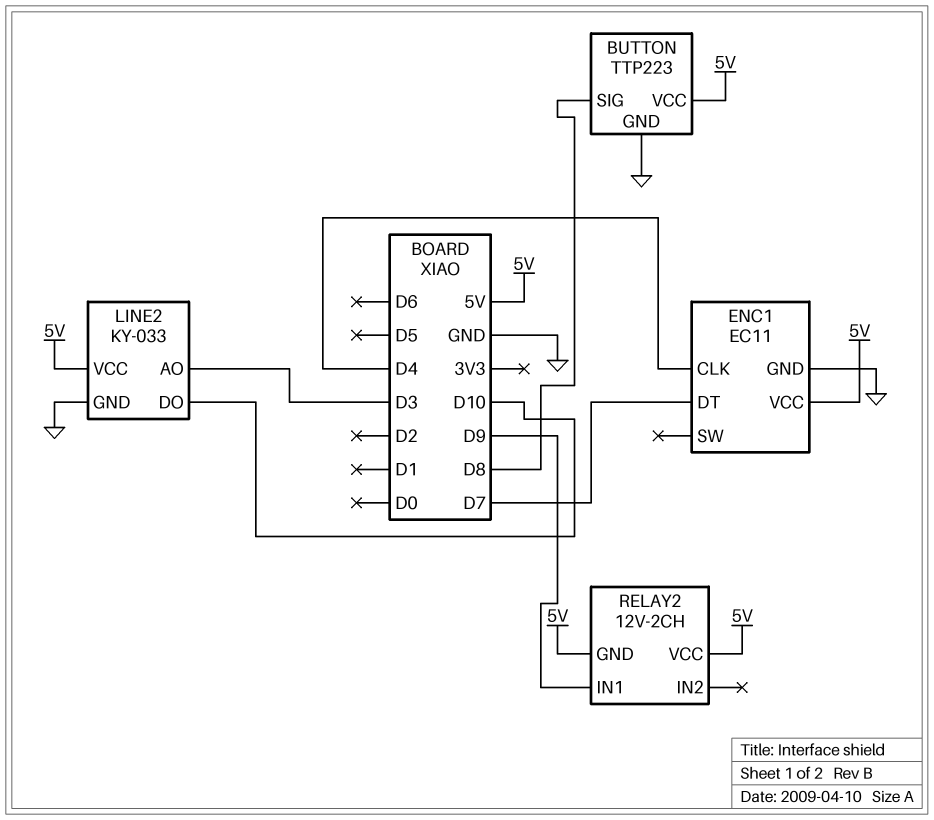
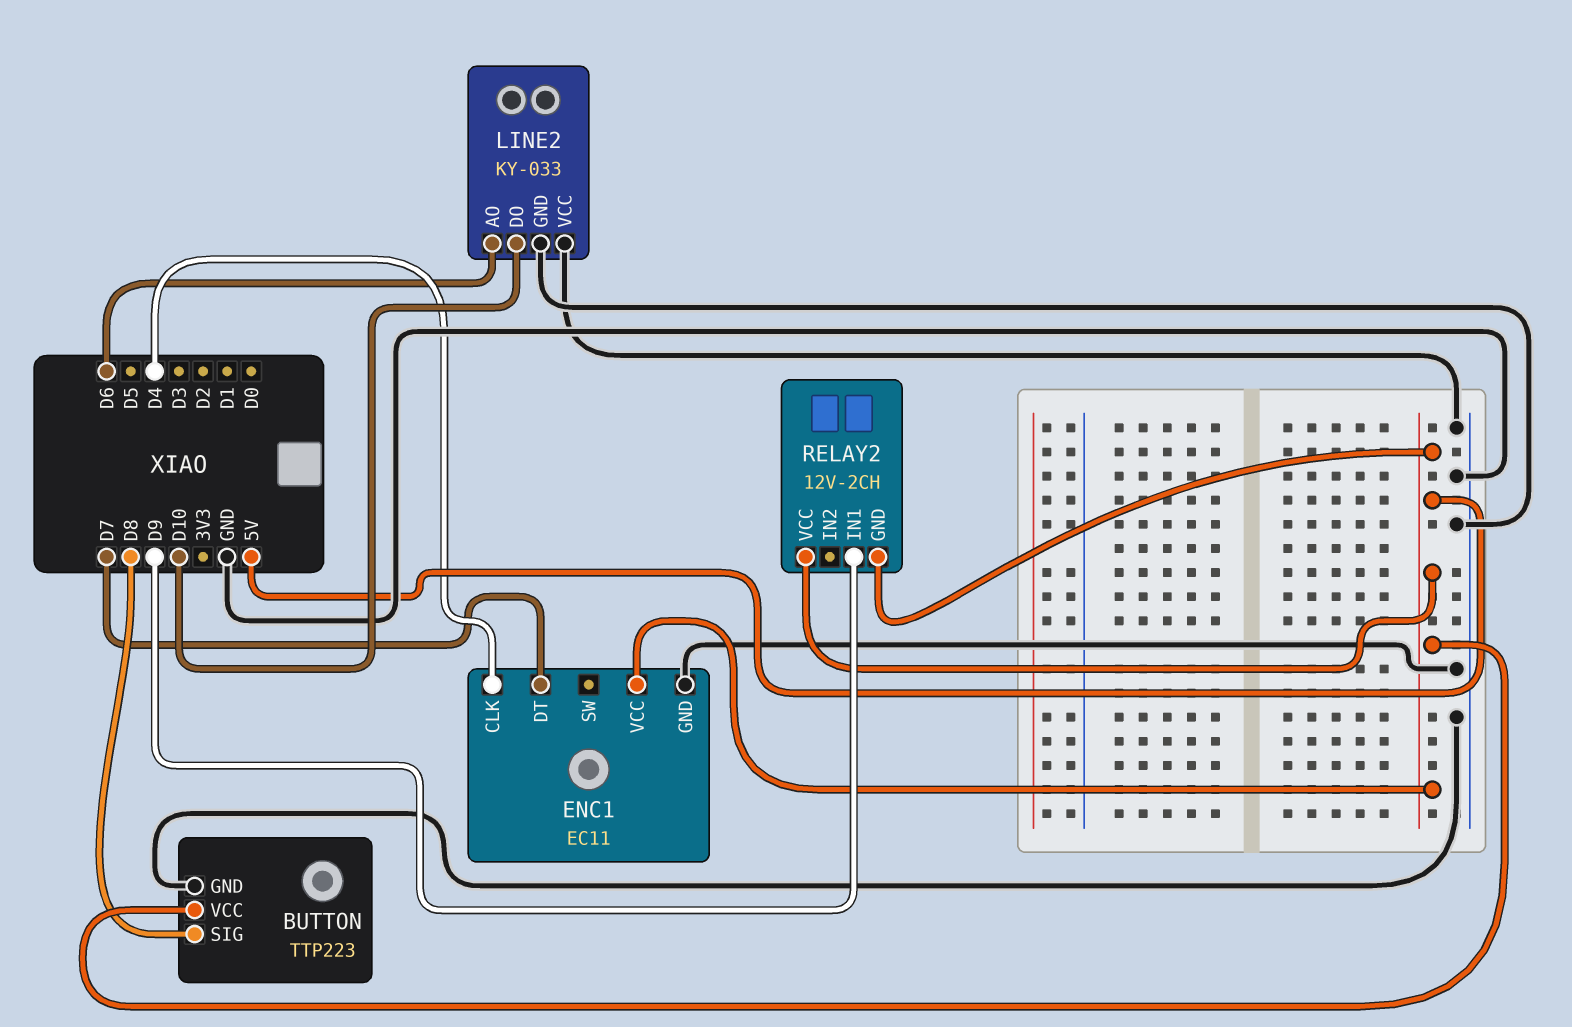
LINE2 pin AO: D3 -> D6
LINE2 pin VCC: 5V -> GND

